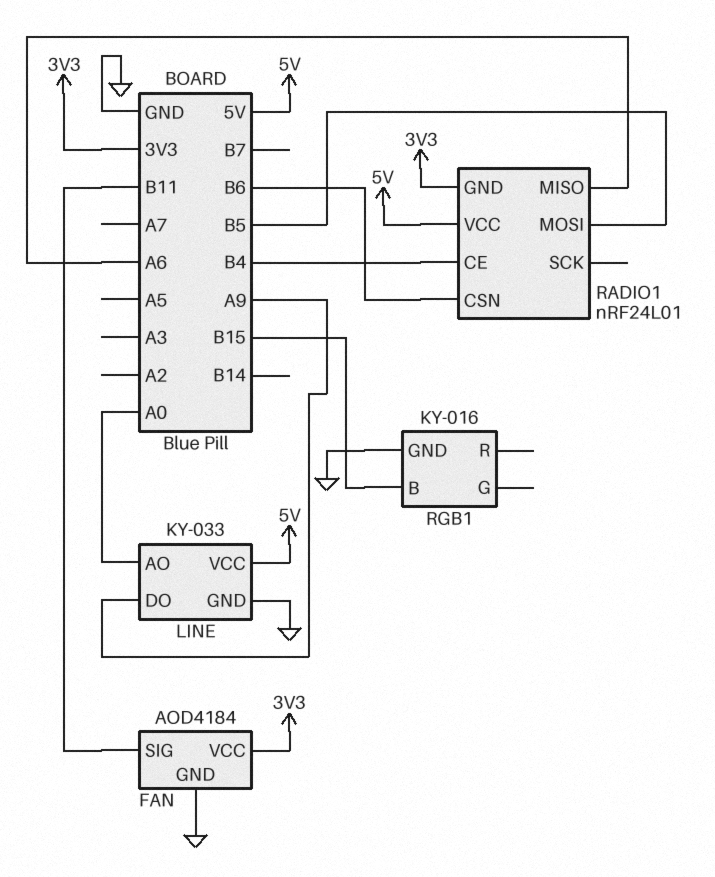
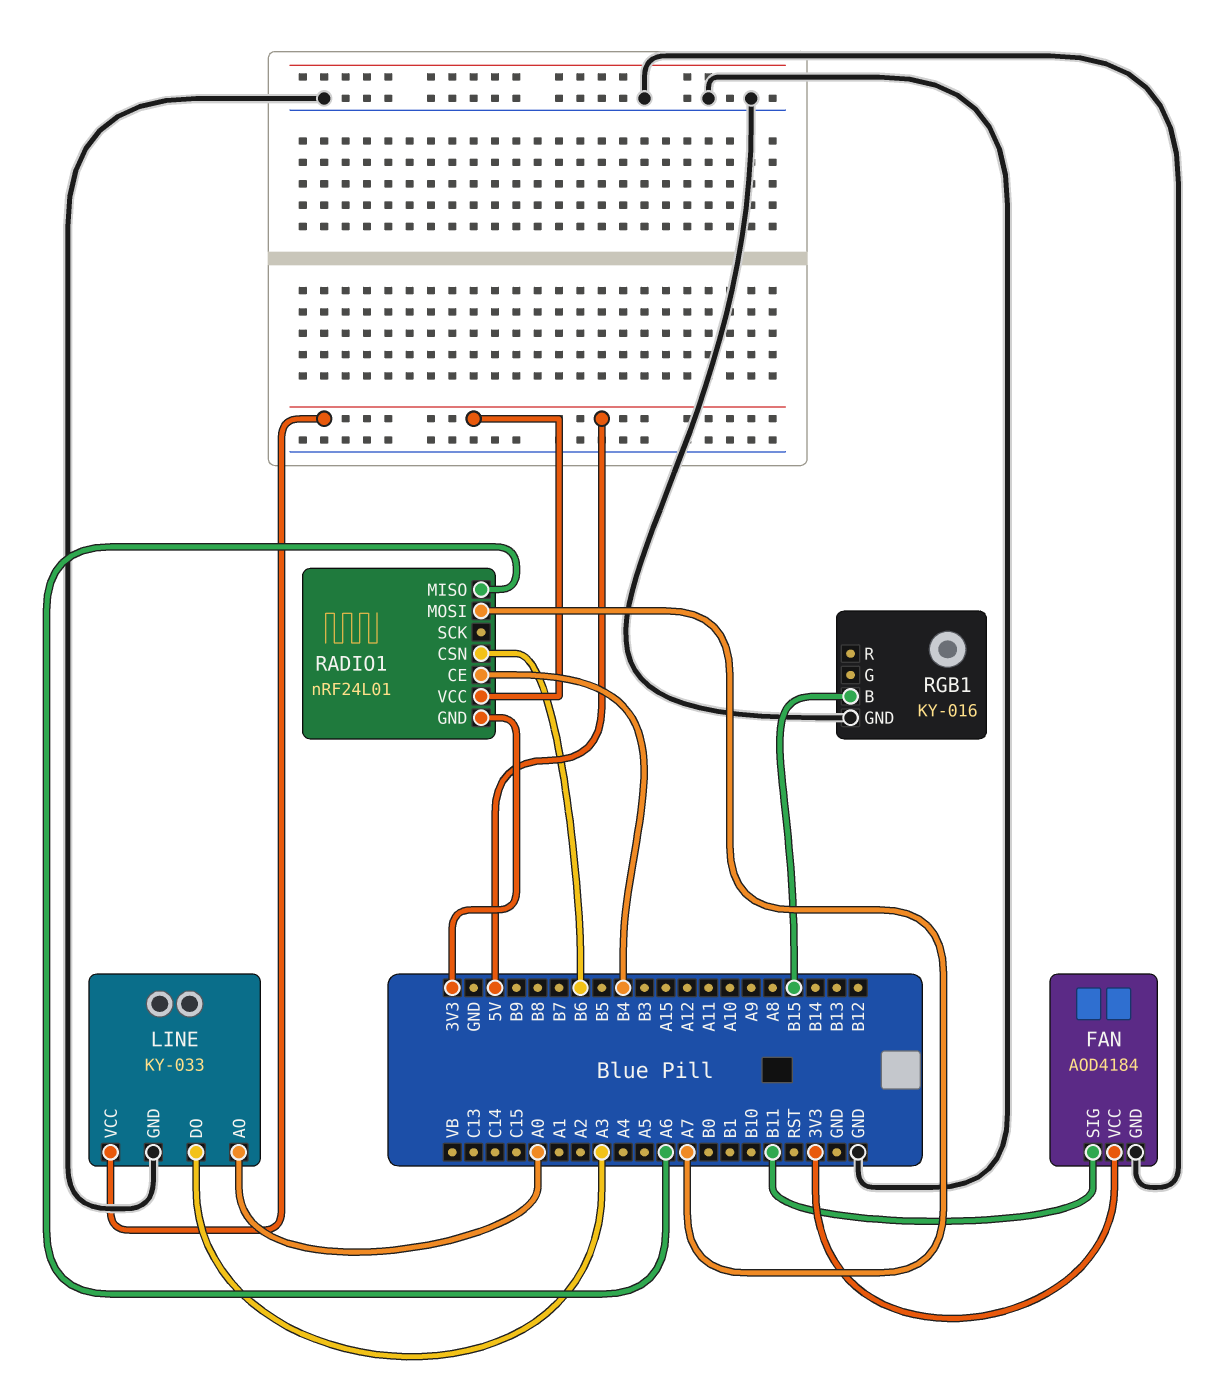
LINE pin DO: A9 -> A3
RADIO1 pin MOSI: B5 -> A7

